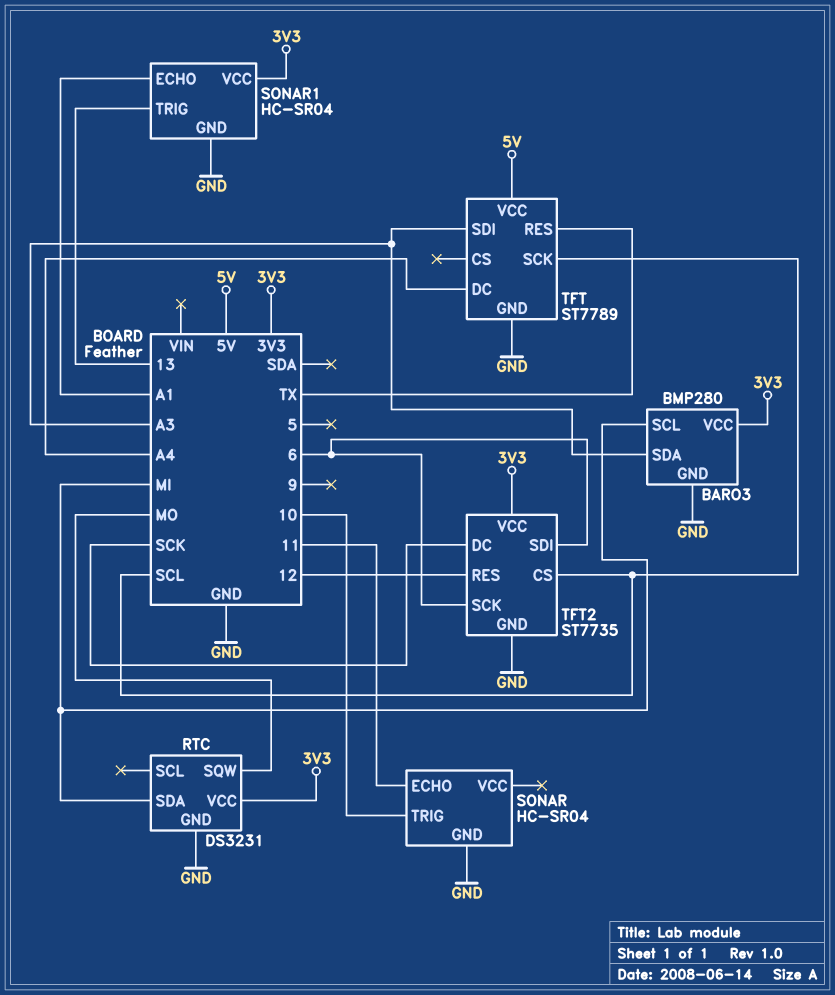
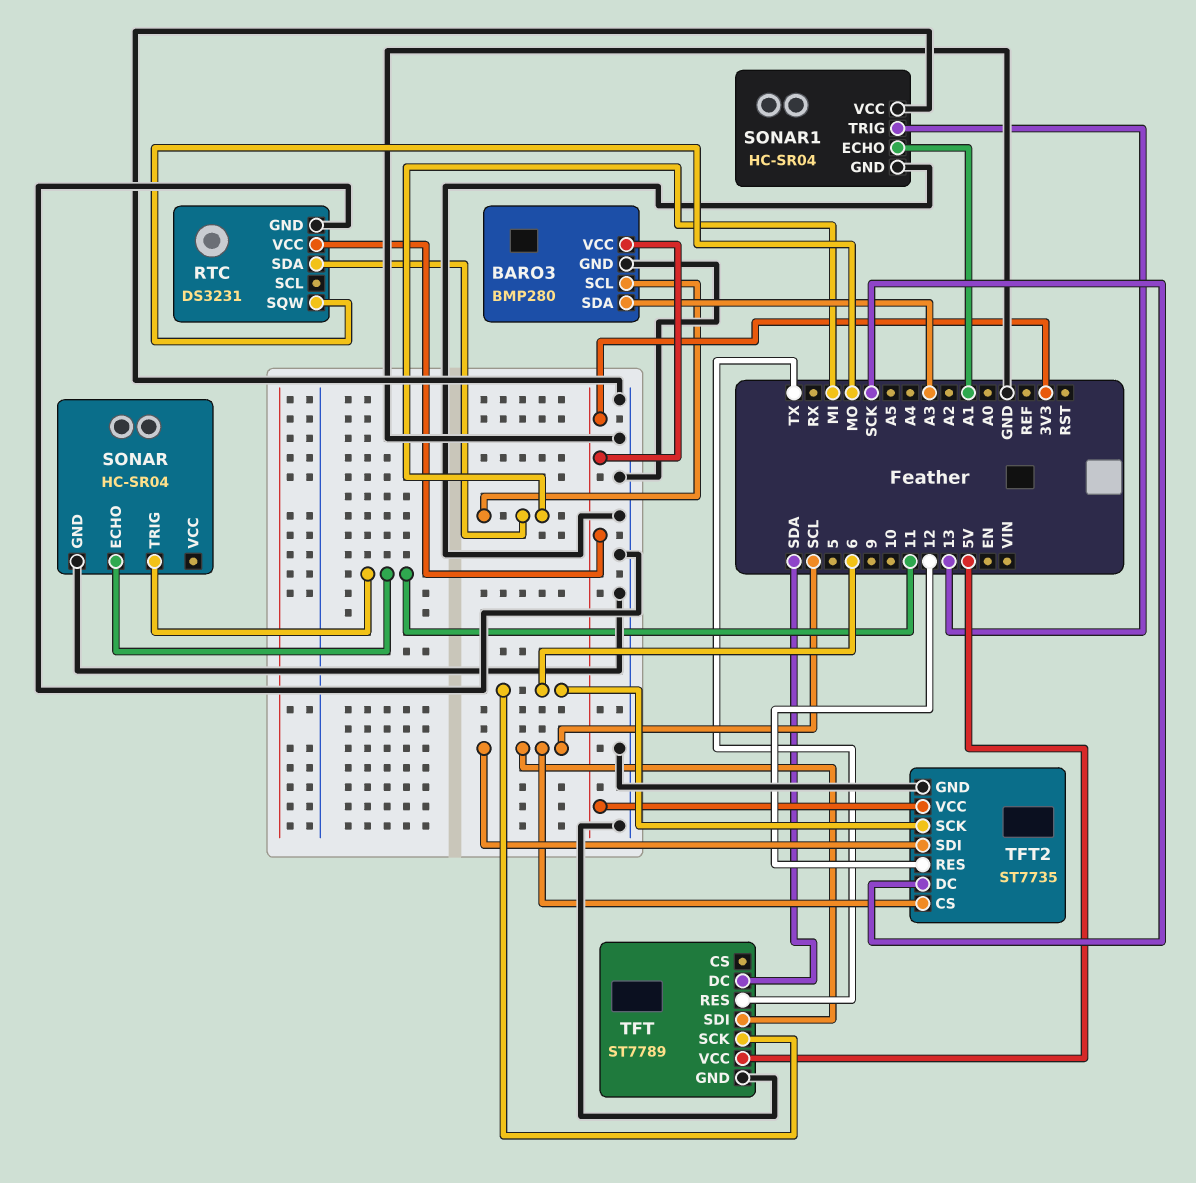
SONAR pin TRIG: 10 -> 11
SONAR1 pin VCC: 3V3 -> GND
TFT pin DC: A4 -> SDA
TFT pin SCK: SCL -> 6
TFT pin SDI: A3 -> SCL
TFT2 pin SDI: 6 -> SCL

